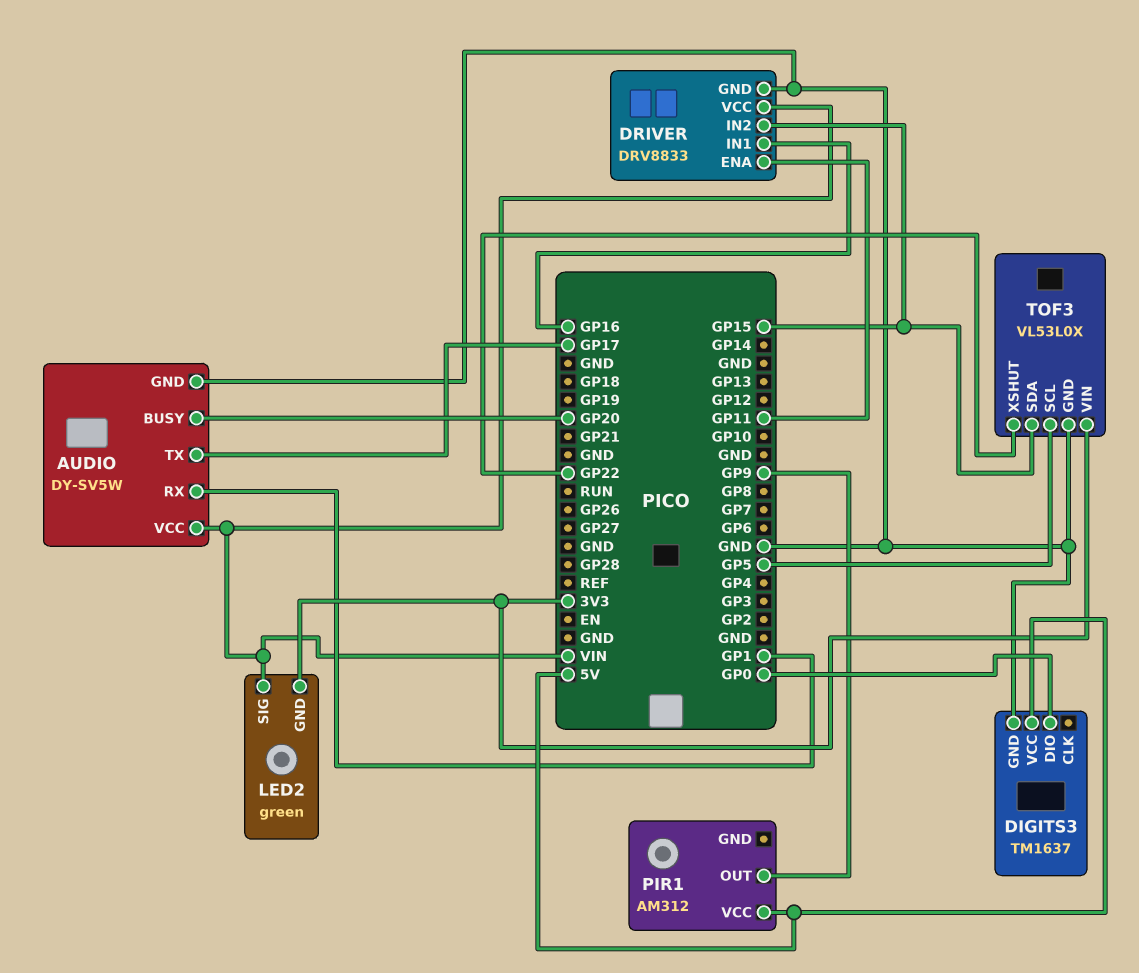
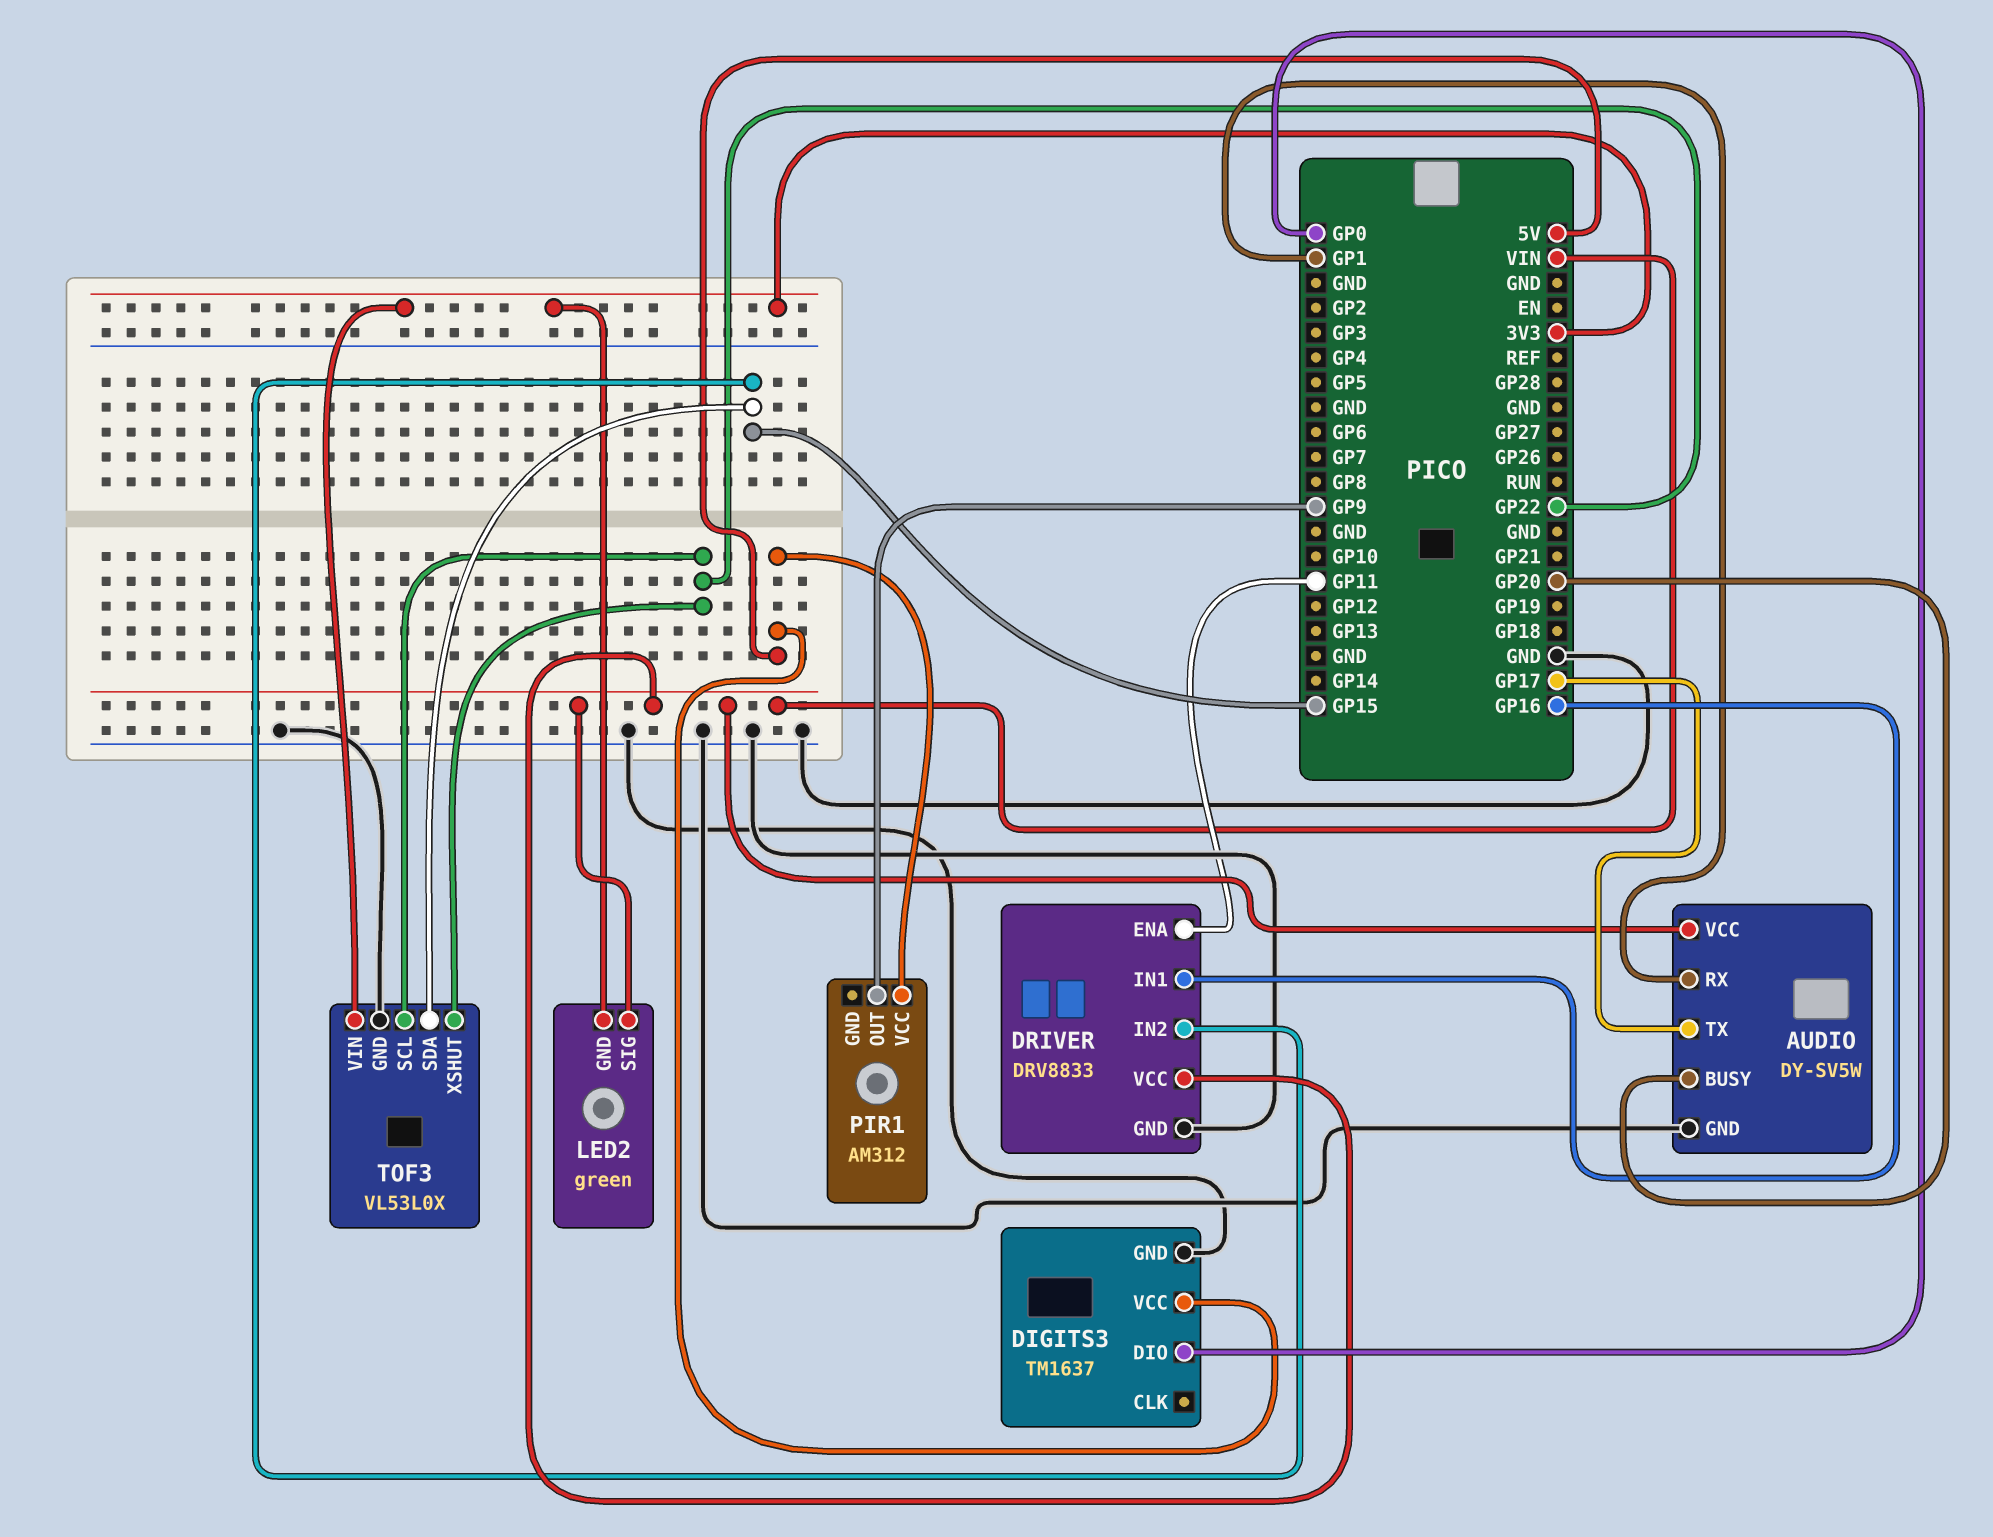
TOF3 pin SCL: GP5 -> GP22

